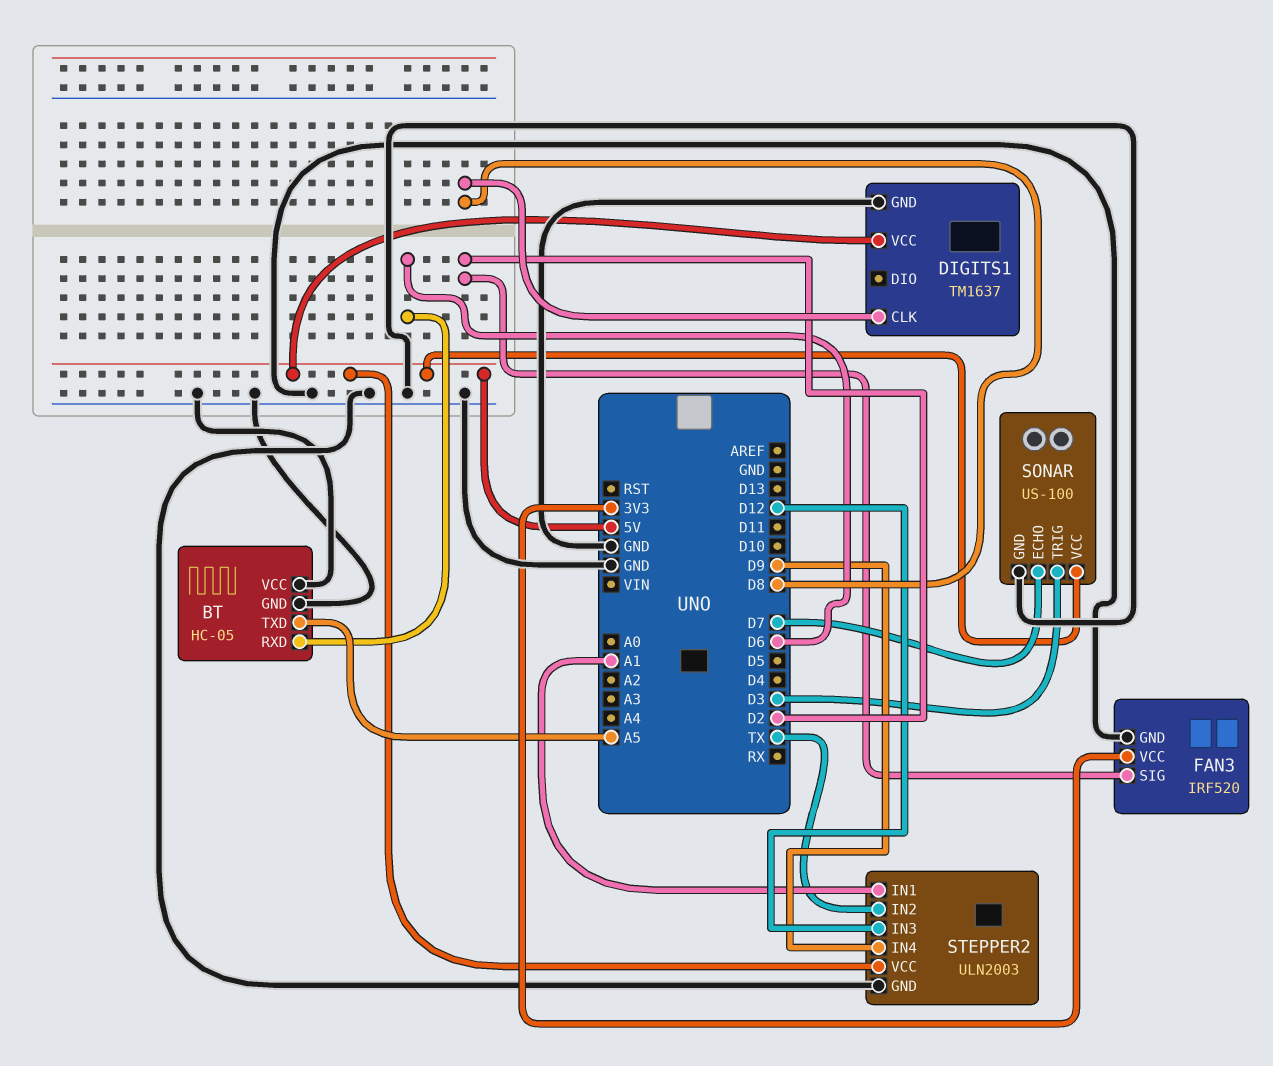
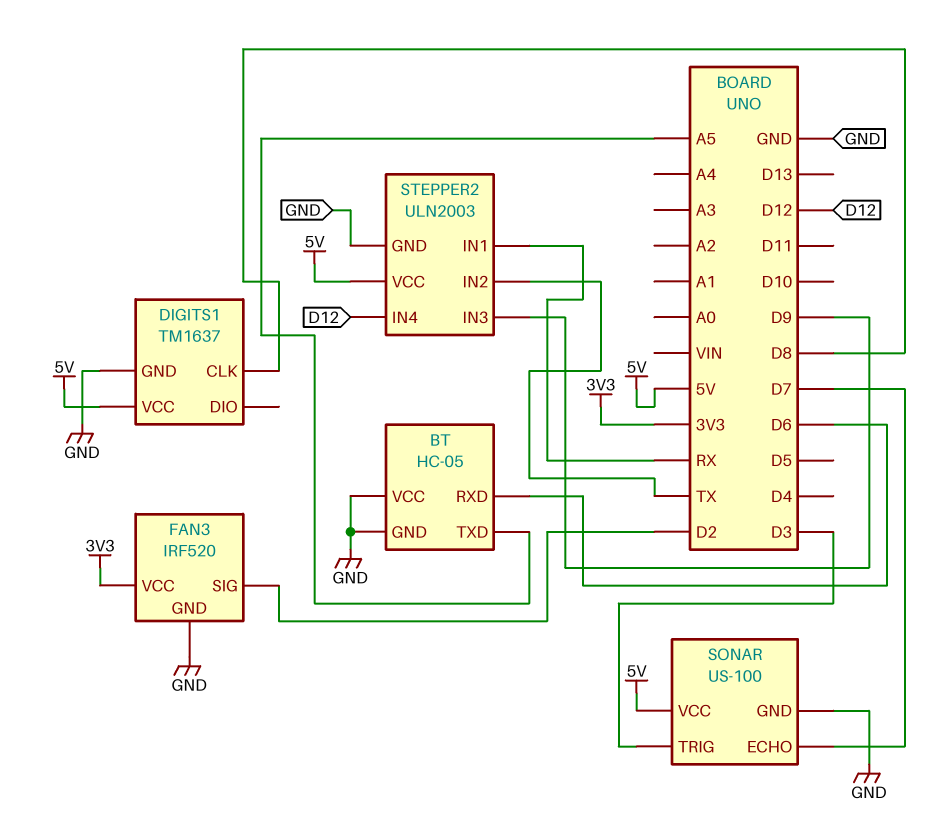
STEPPER2 pin IN1: A1 -> RX
STEPPER2 pin IN3: D12 -> D9
STEPPER2 pin IN4: D9 -> D12

